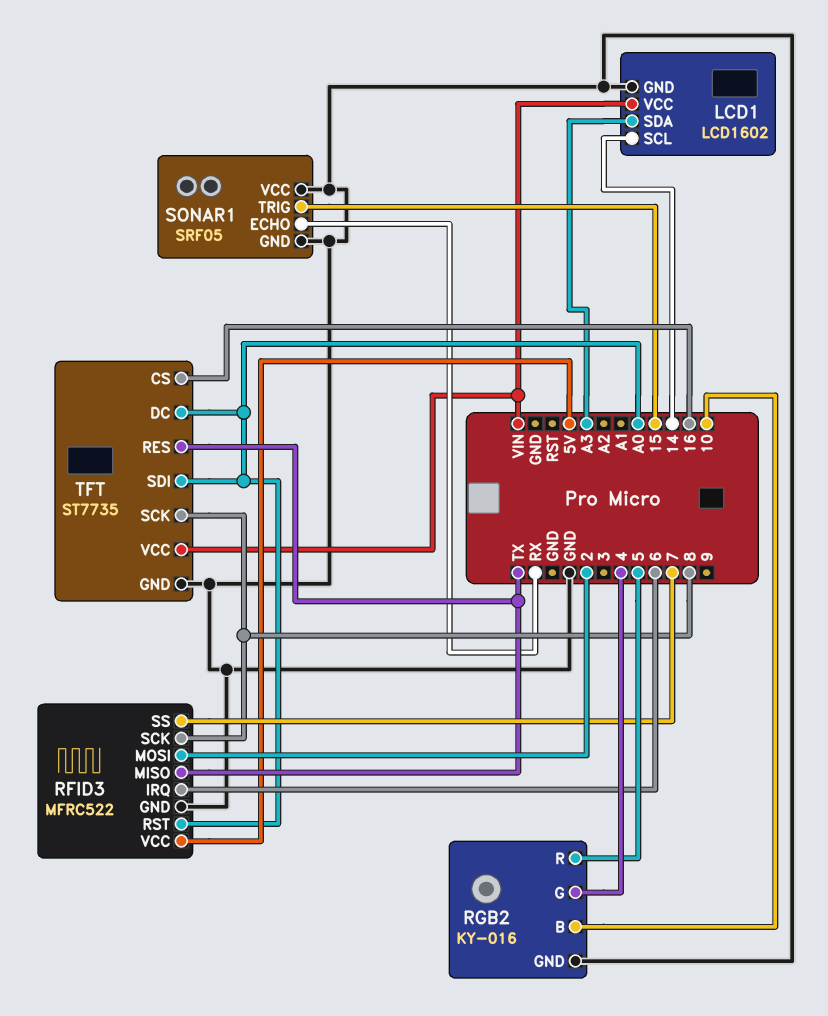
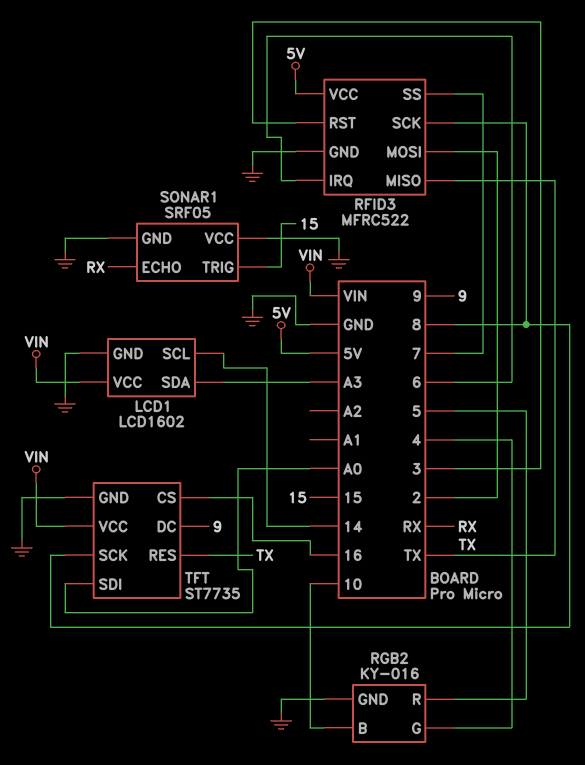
RFID3 pin RST: A0 -> 3
TFT pin DC: A0 -> 9

